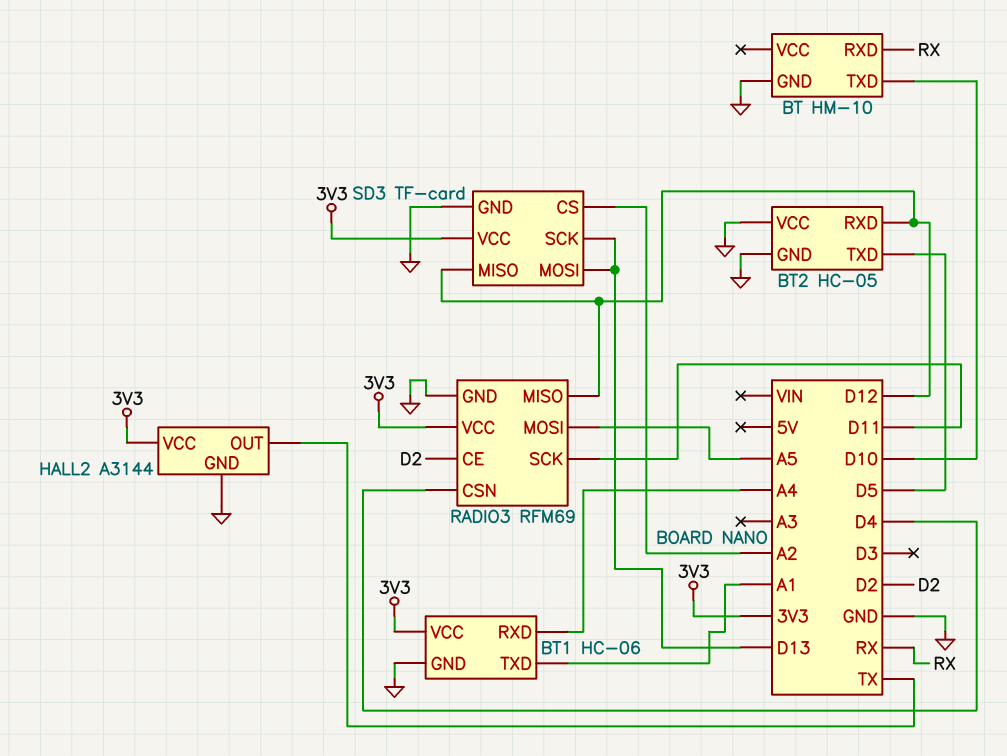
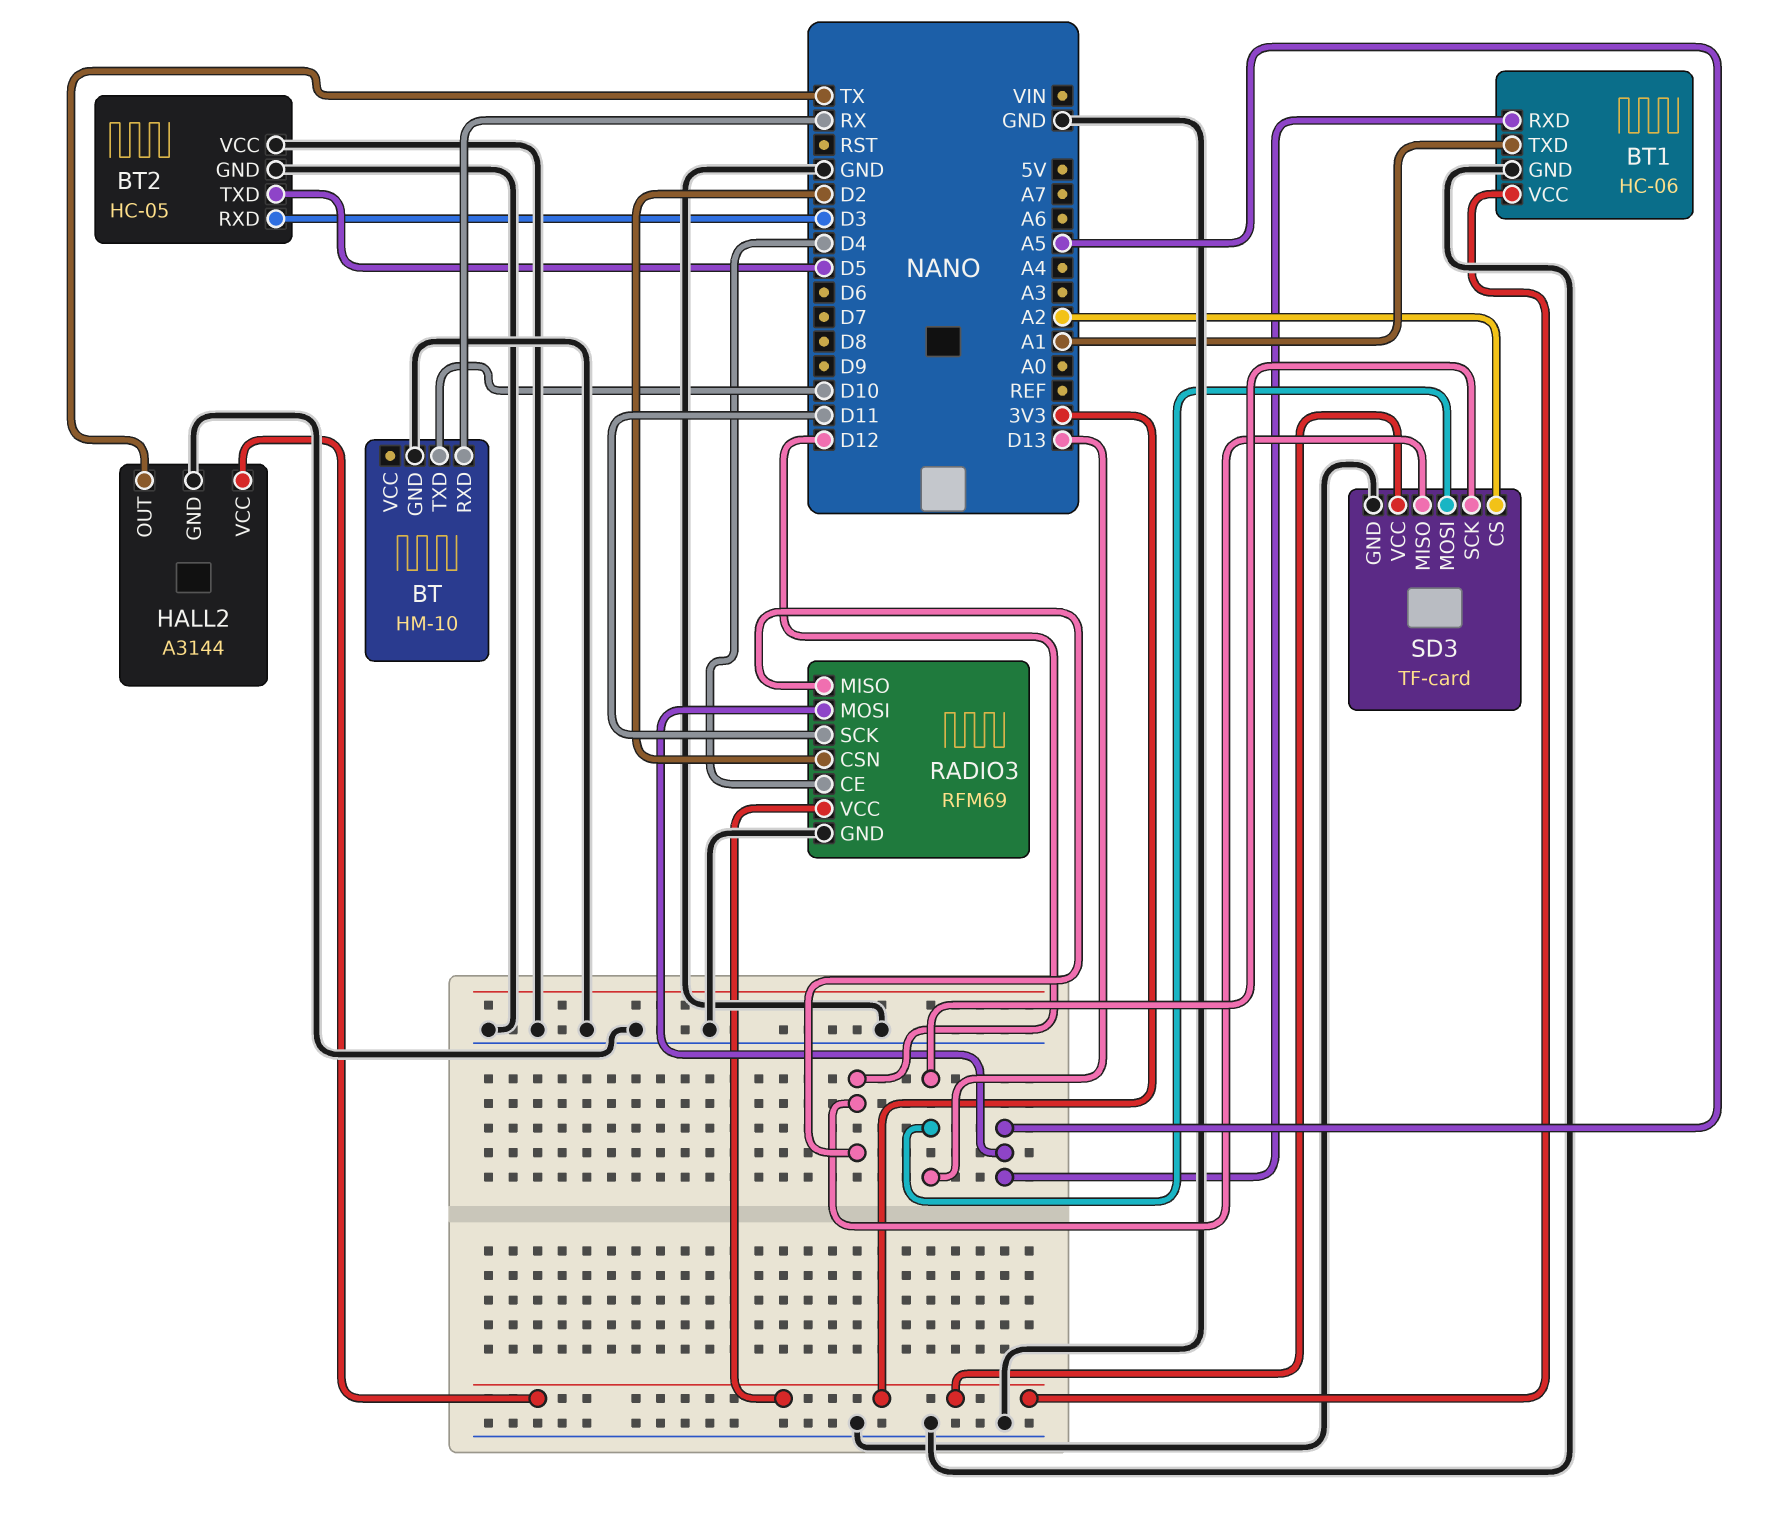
BT1 pin RXD: A4 -> A5
BT2 pin RXD: D12 -> D3
RADIO3 pin CE: D2 -> D4
RADIO3 pin CSN: D4 -> D2

